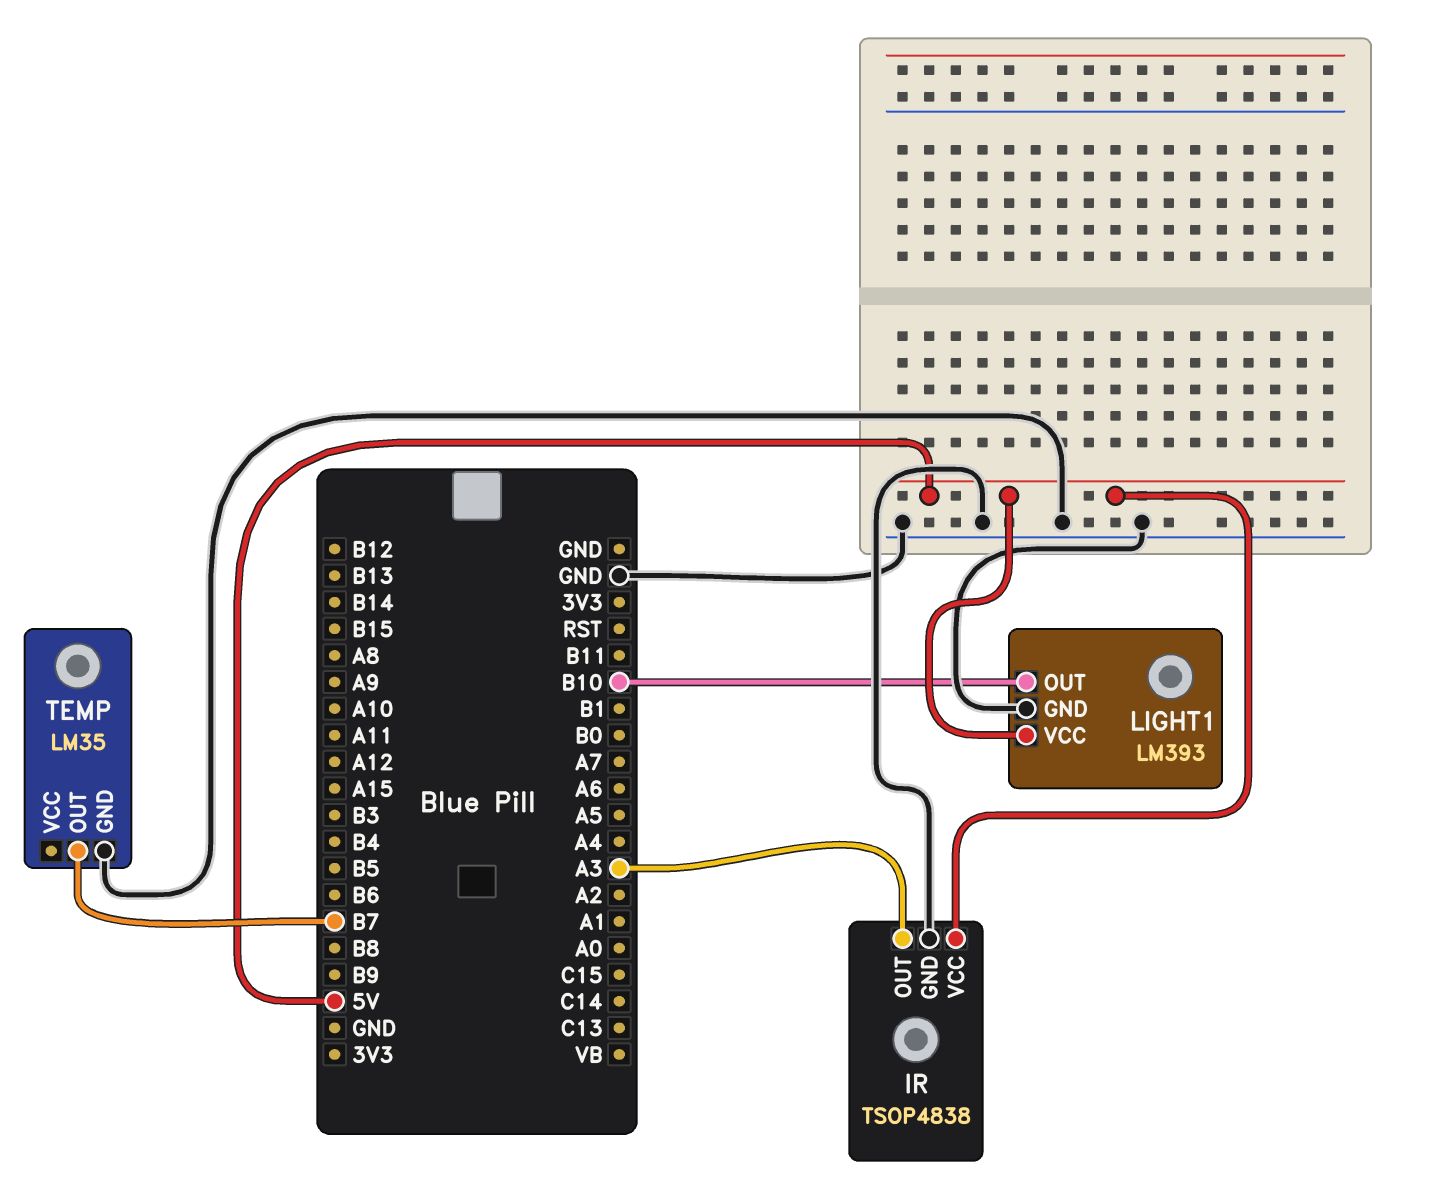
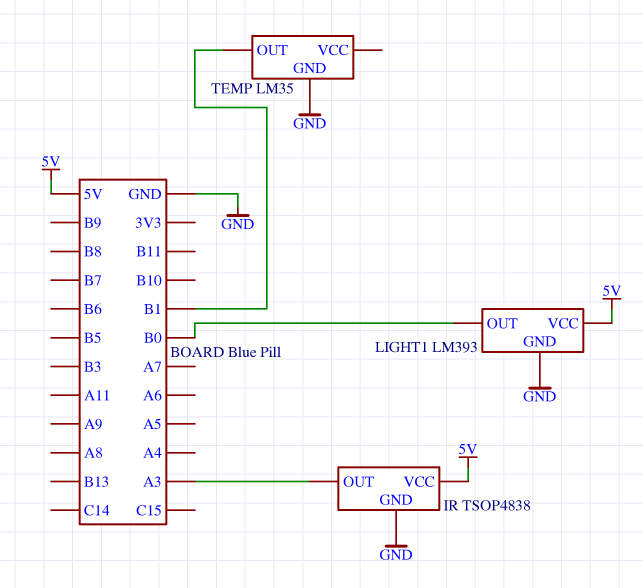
LIGHT1 pin OUT: B10 -> B0
TEMP pin OUT: B7 -> B1

